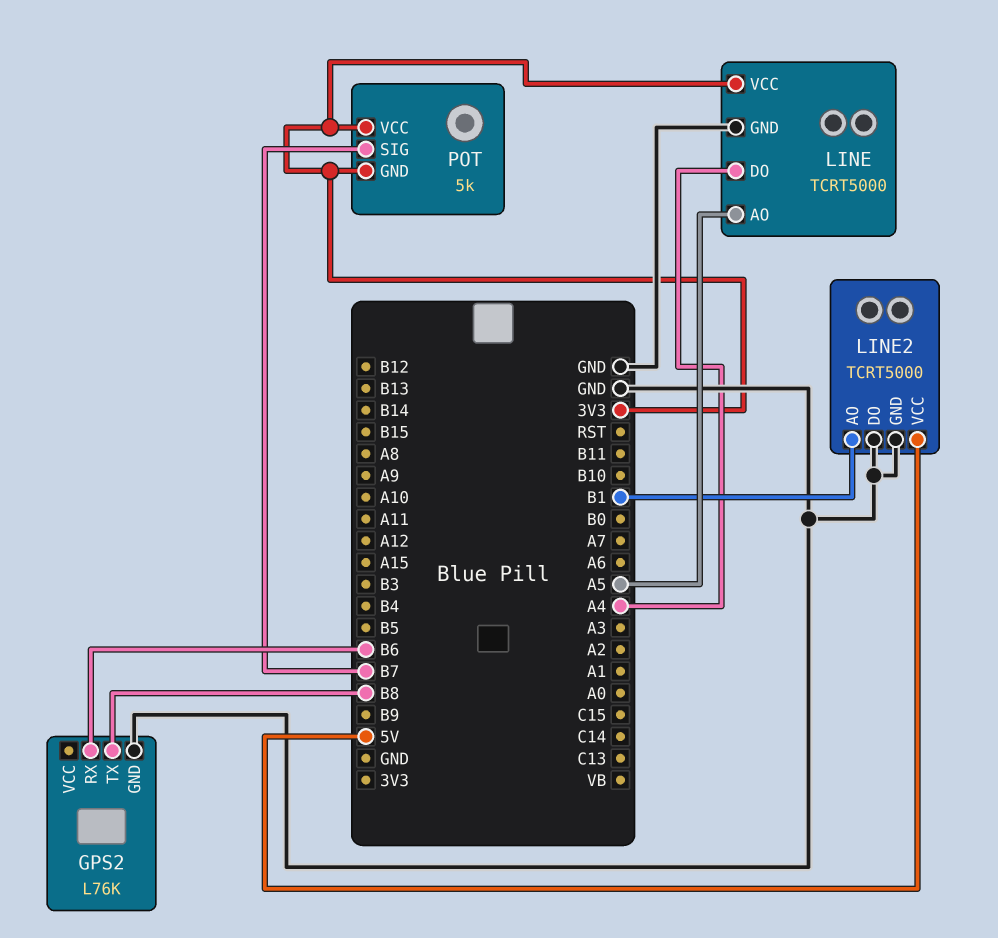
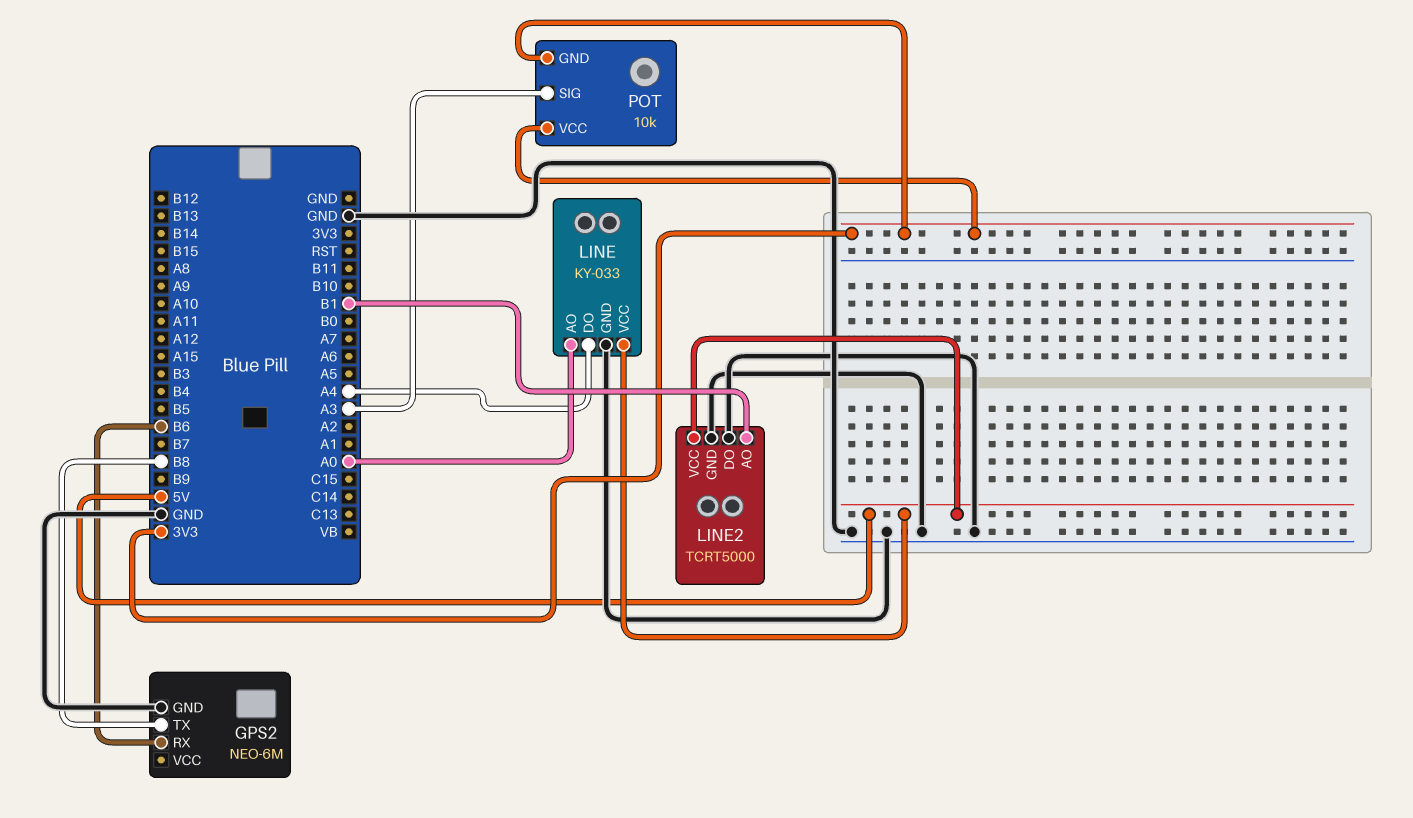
GPS2: L76K -> NEO-6M
LINE: TCRT5000 -> KY-033
LINE pin AO: A5 -> A0
LINE pin VCC: 3V3 -> 5V
POT: 5k -> 10k
POT pin SIG: B7 -> A3

